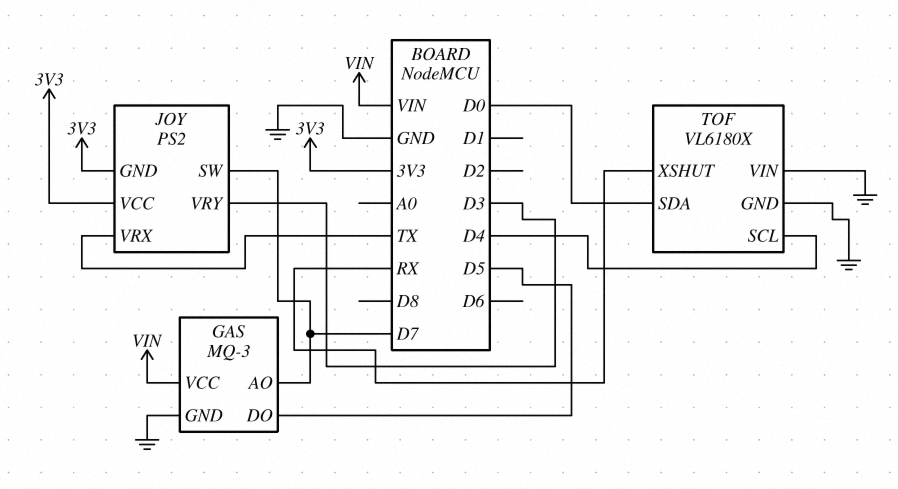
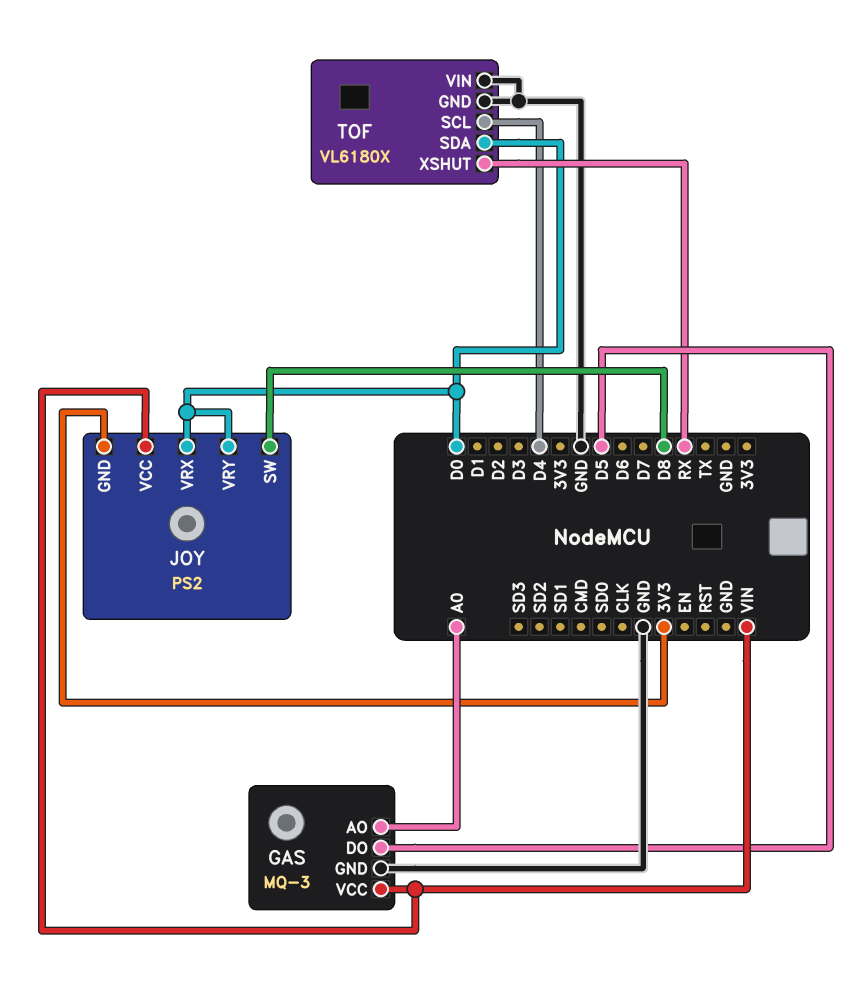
GAS pin AO: D7 -> A0
JOY pin SW: D7 -> D8
JOY pin VCC: 3V3 -> VIN
JOY pin VRX: TX -> D0
JOY pin VRY: D3 -> D0

